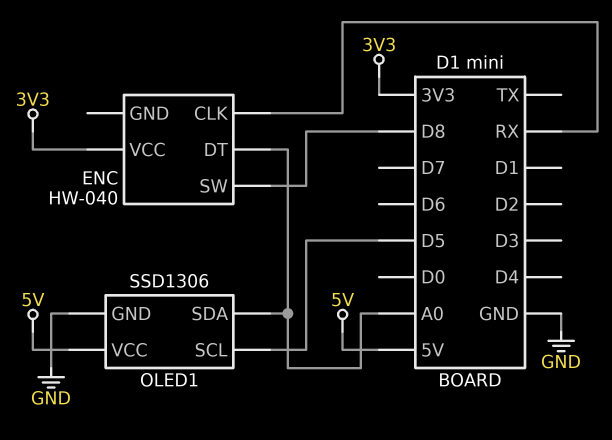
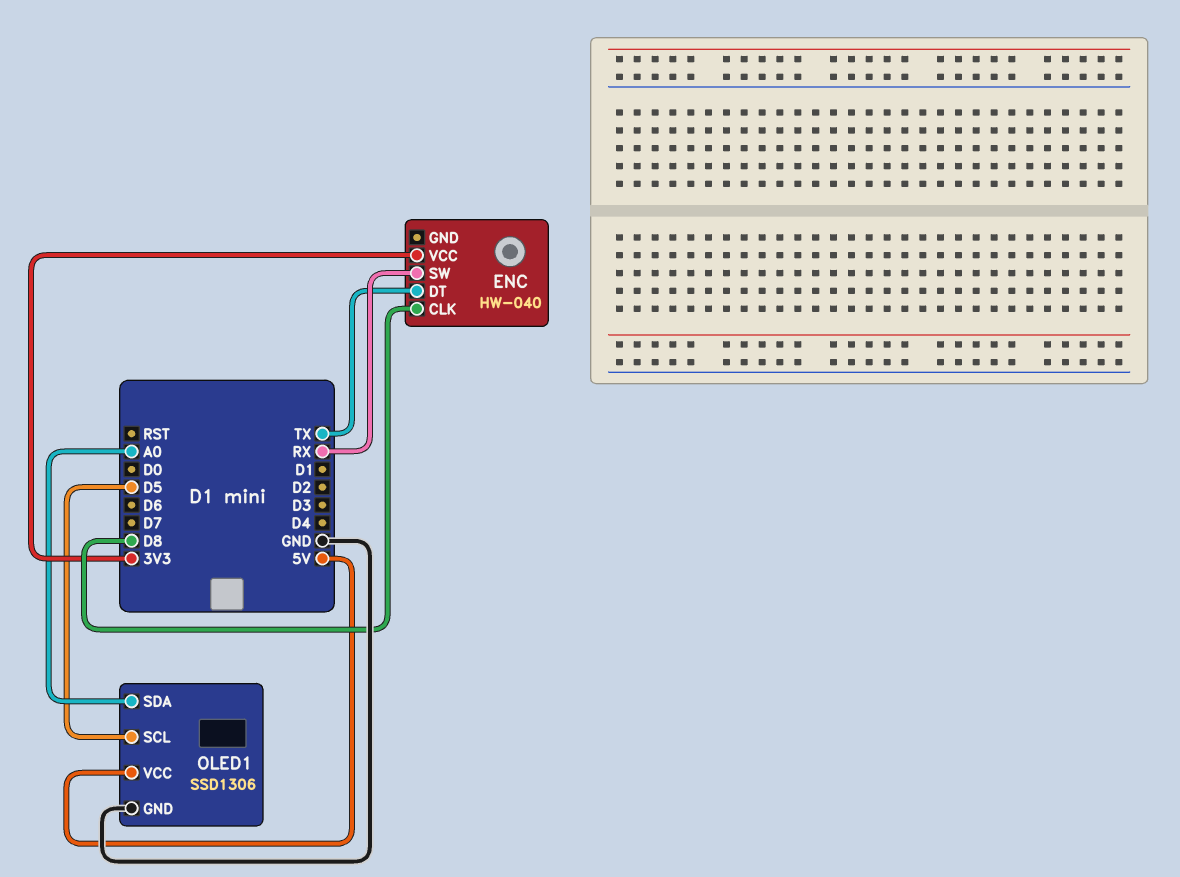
ENC pin CLK: RX -> D8
ENC pin DT: A0 -> TX
ENC pin SW: D8 -> RX

